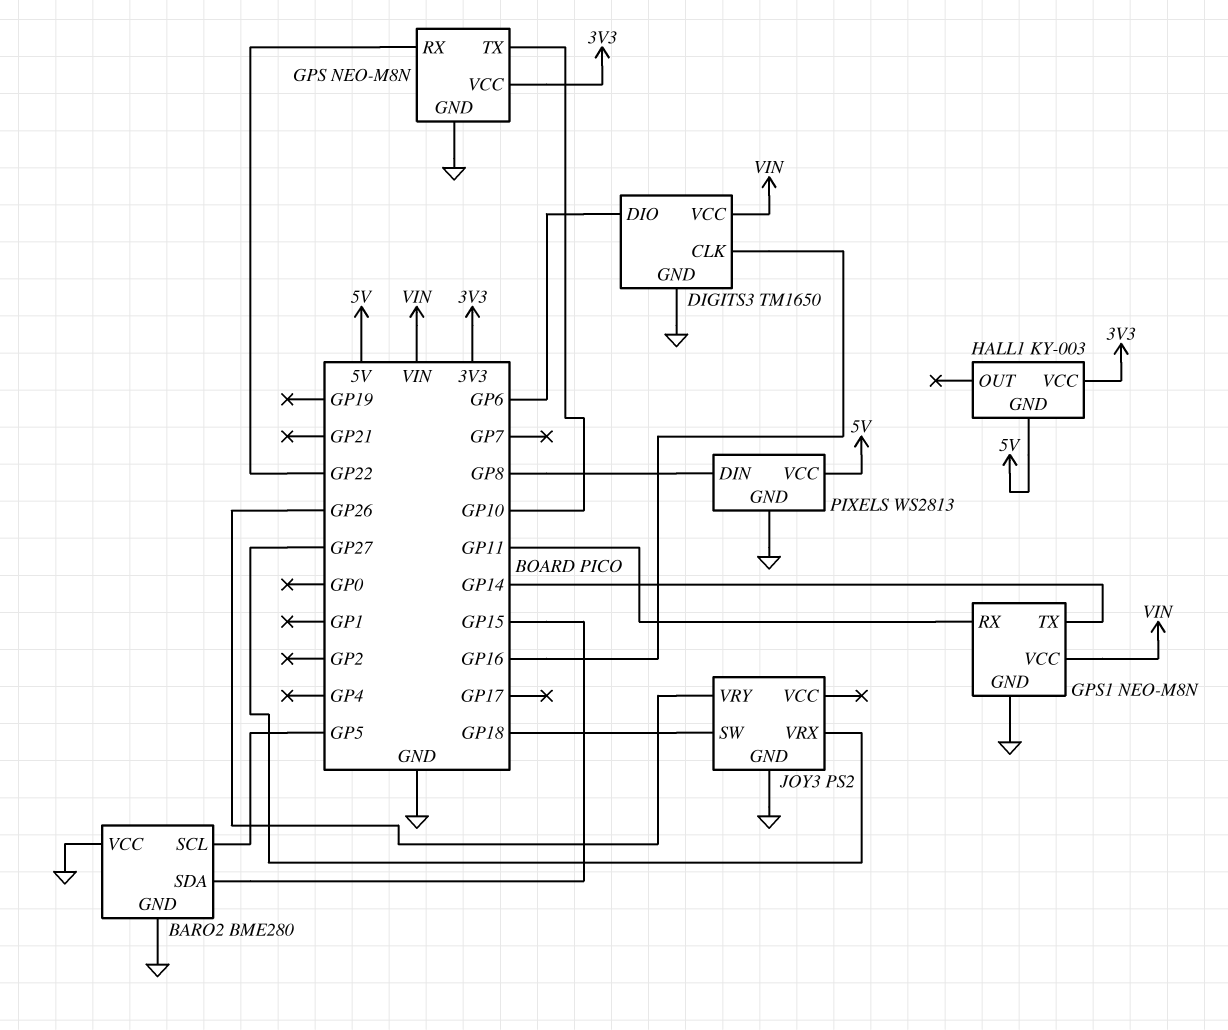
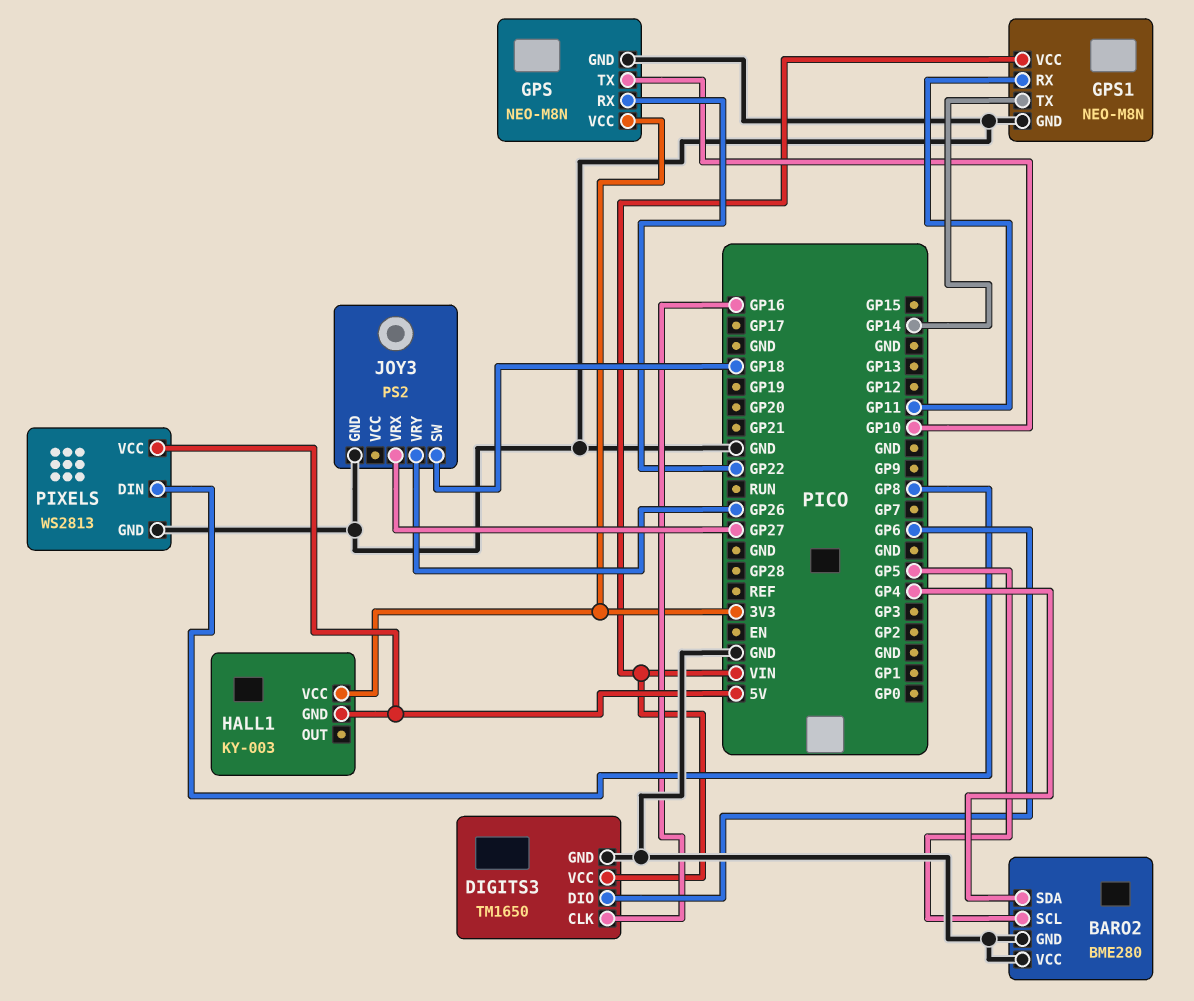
BARO2 pin SDA: GP15 -> GP4

